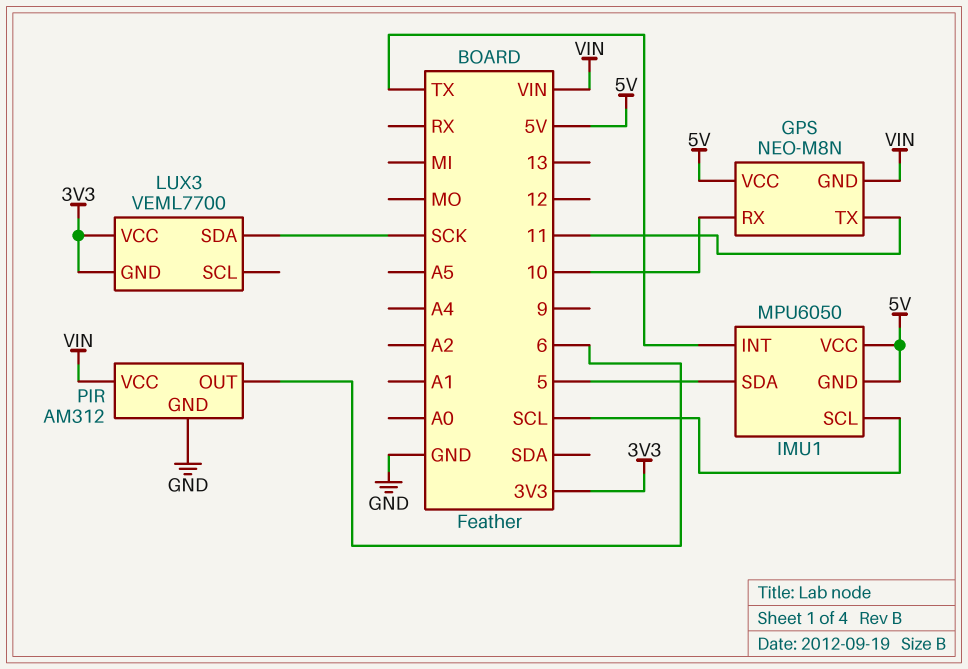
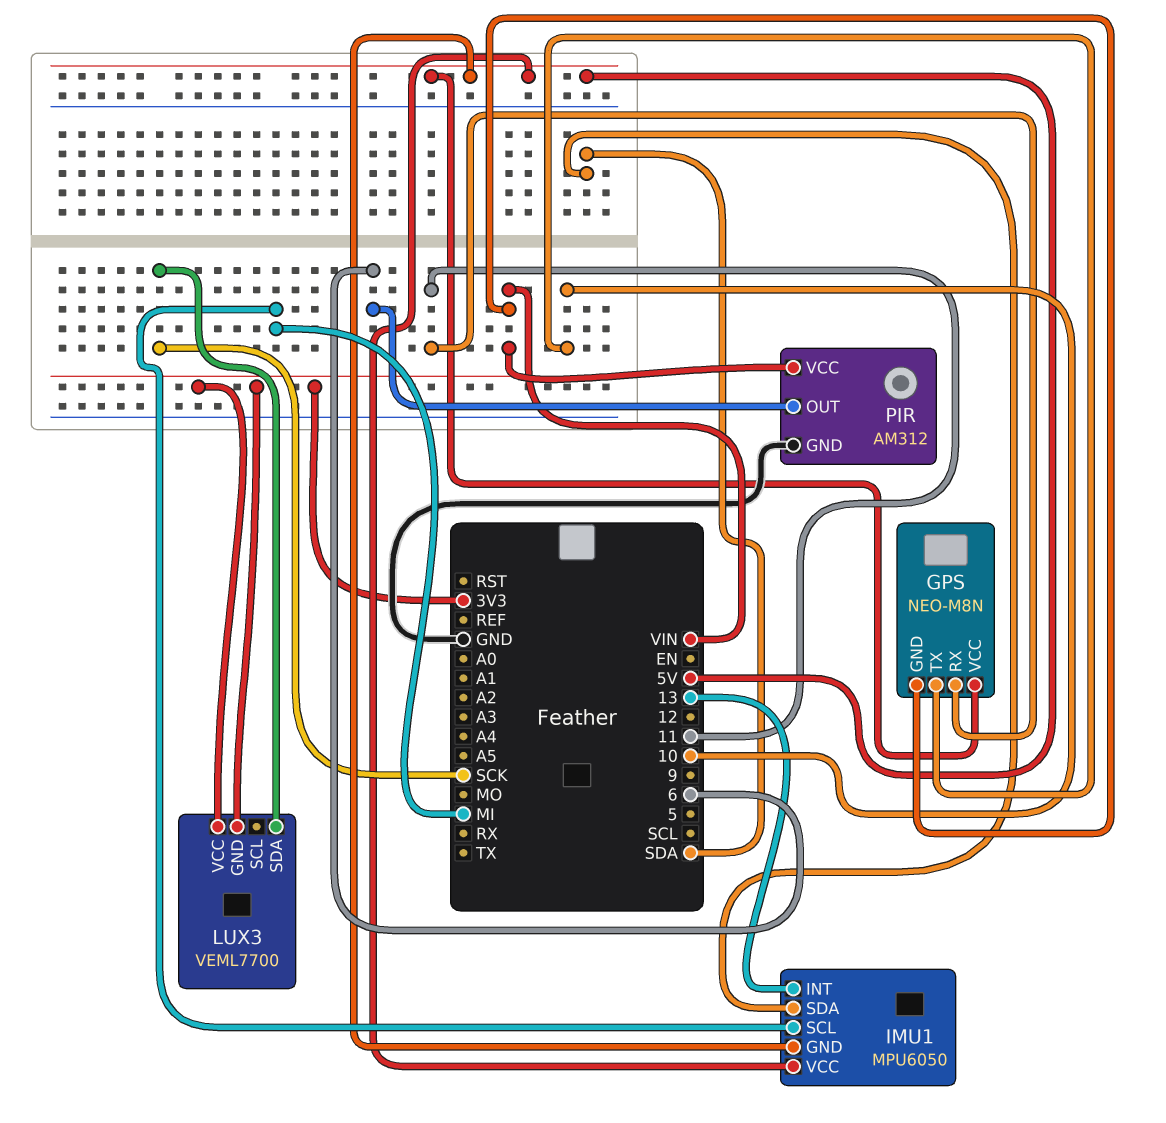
GPS pin RX: 10 -> 11
GPS pin TX: 11 -> 10
IMU1 pin INT: TX -> 13
IMU1 pin SCL: SCL -> MI
IMU1 pin SDA: 5 -> SDA

